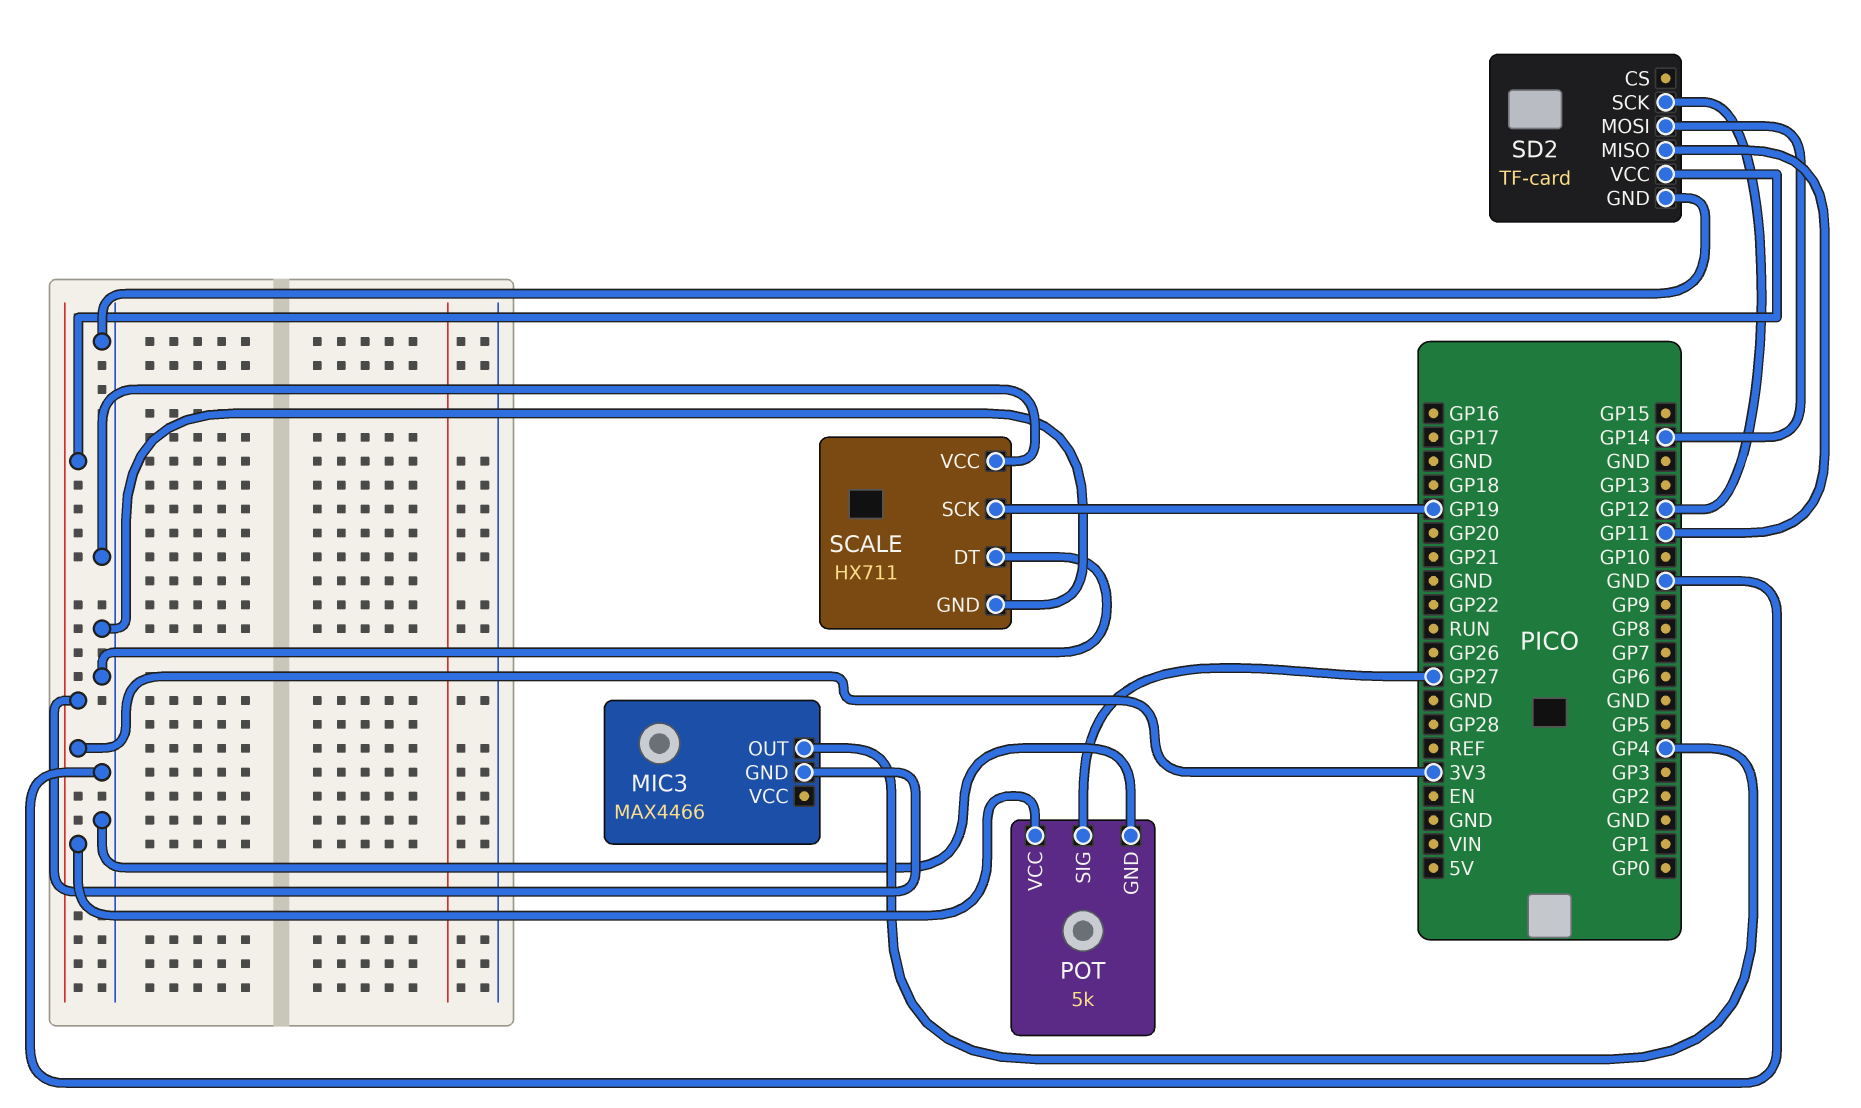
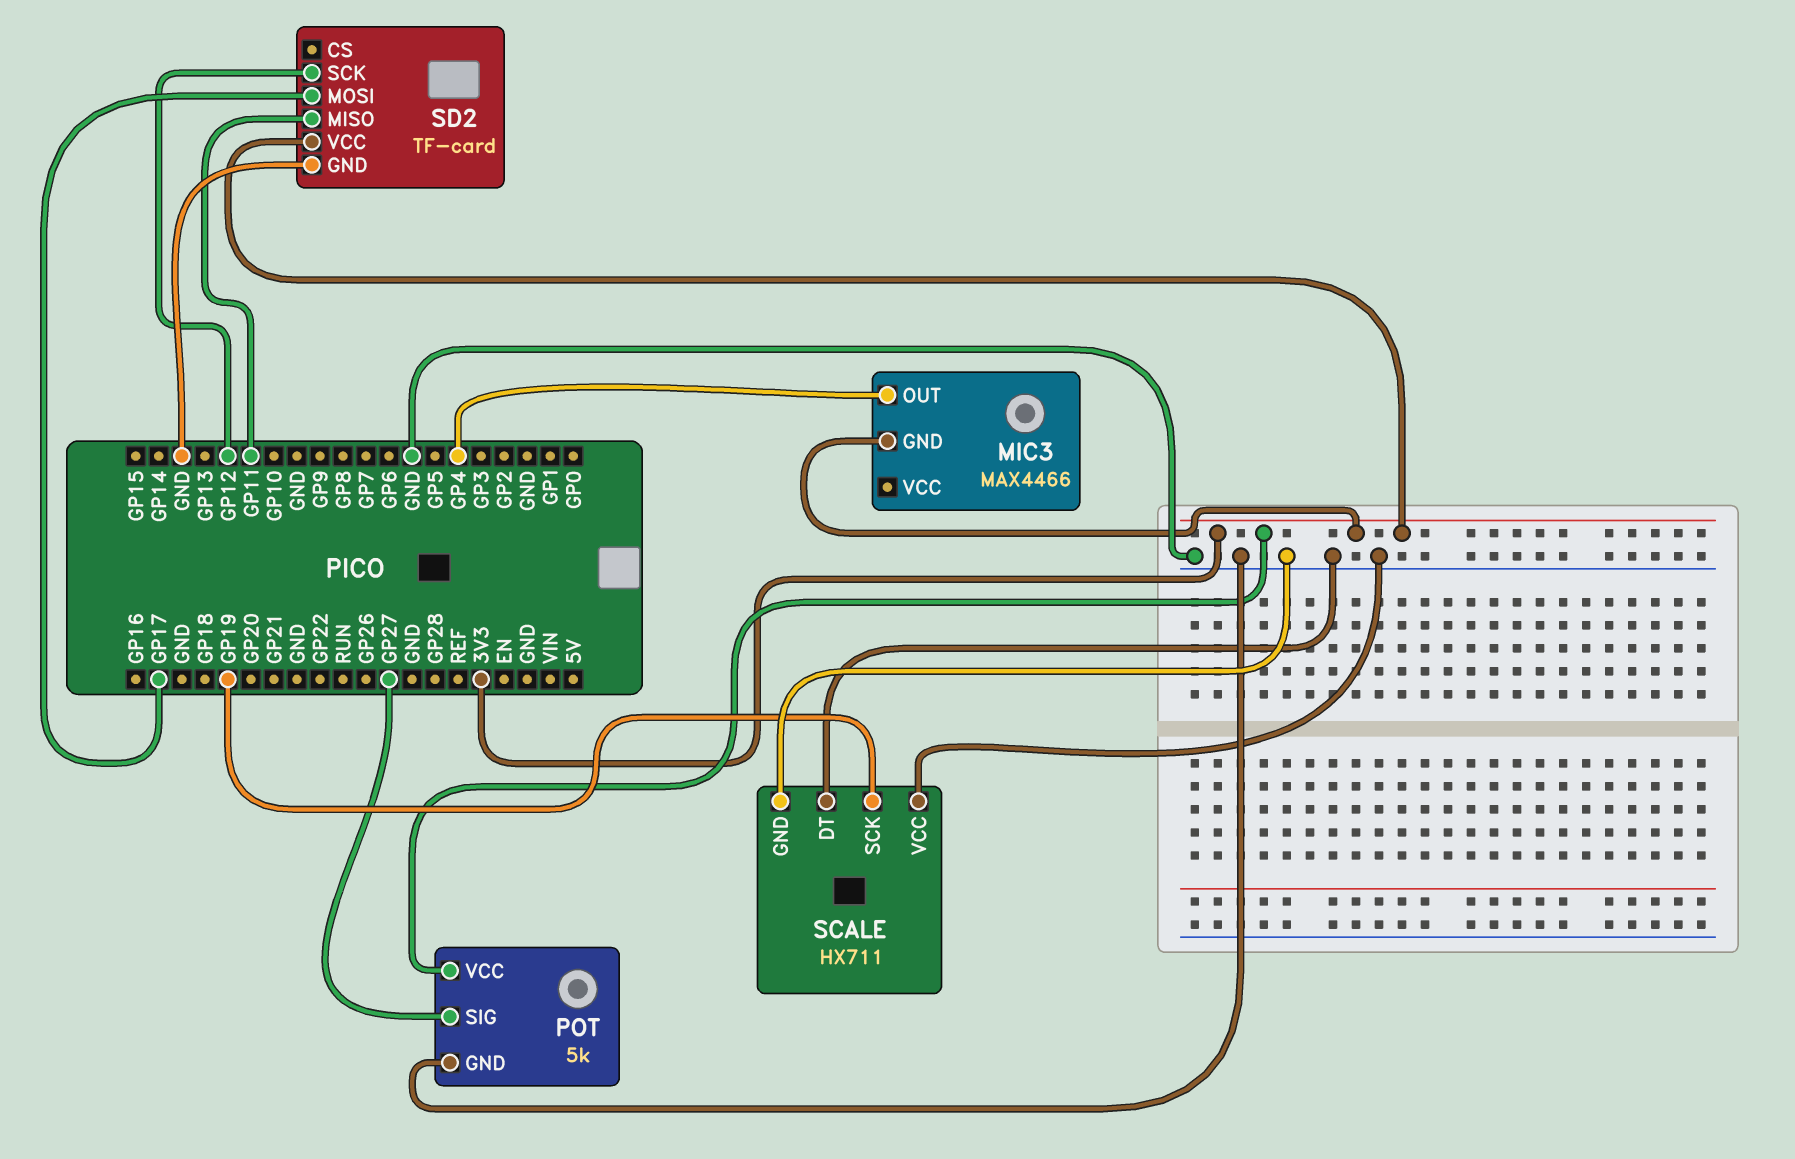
SD2 pin MOSI: GP14 -> GP17

